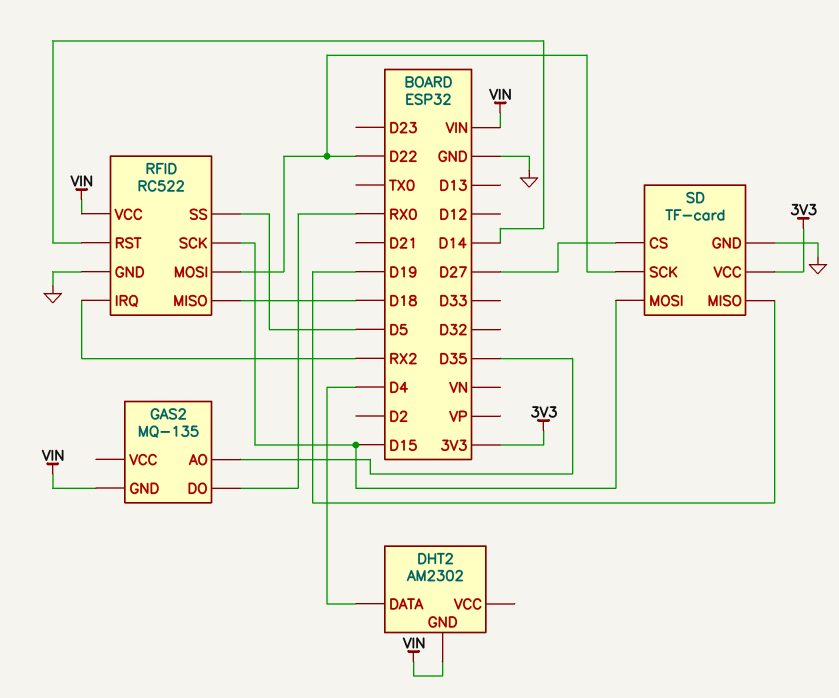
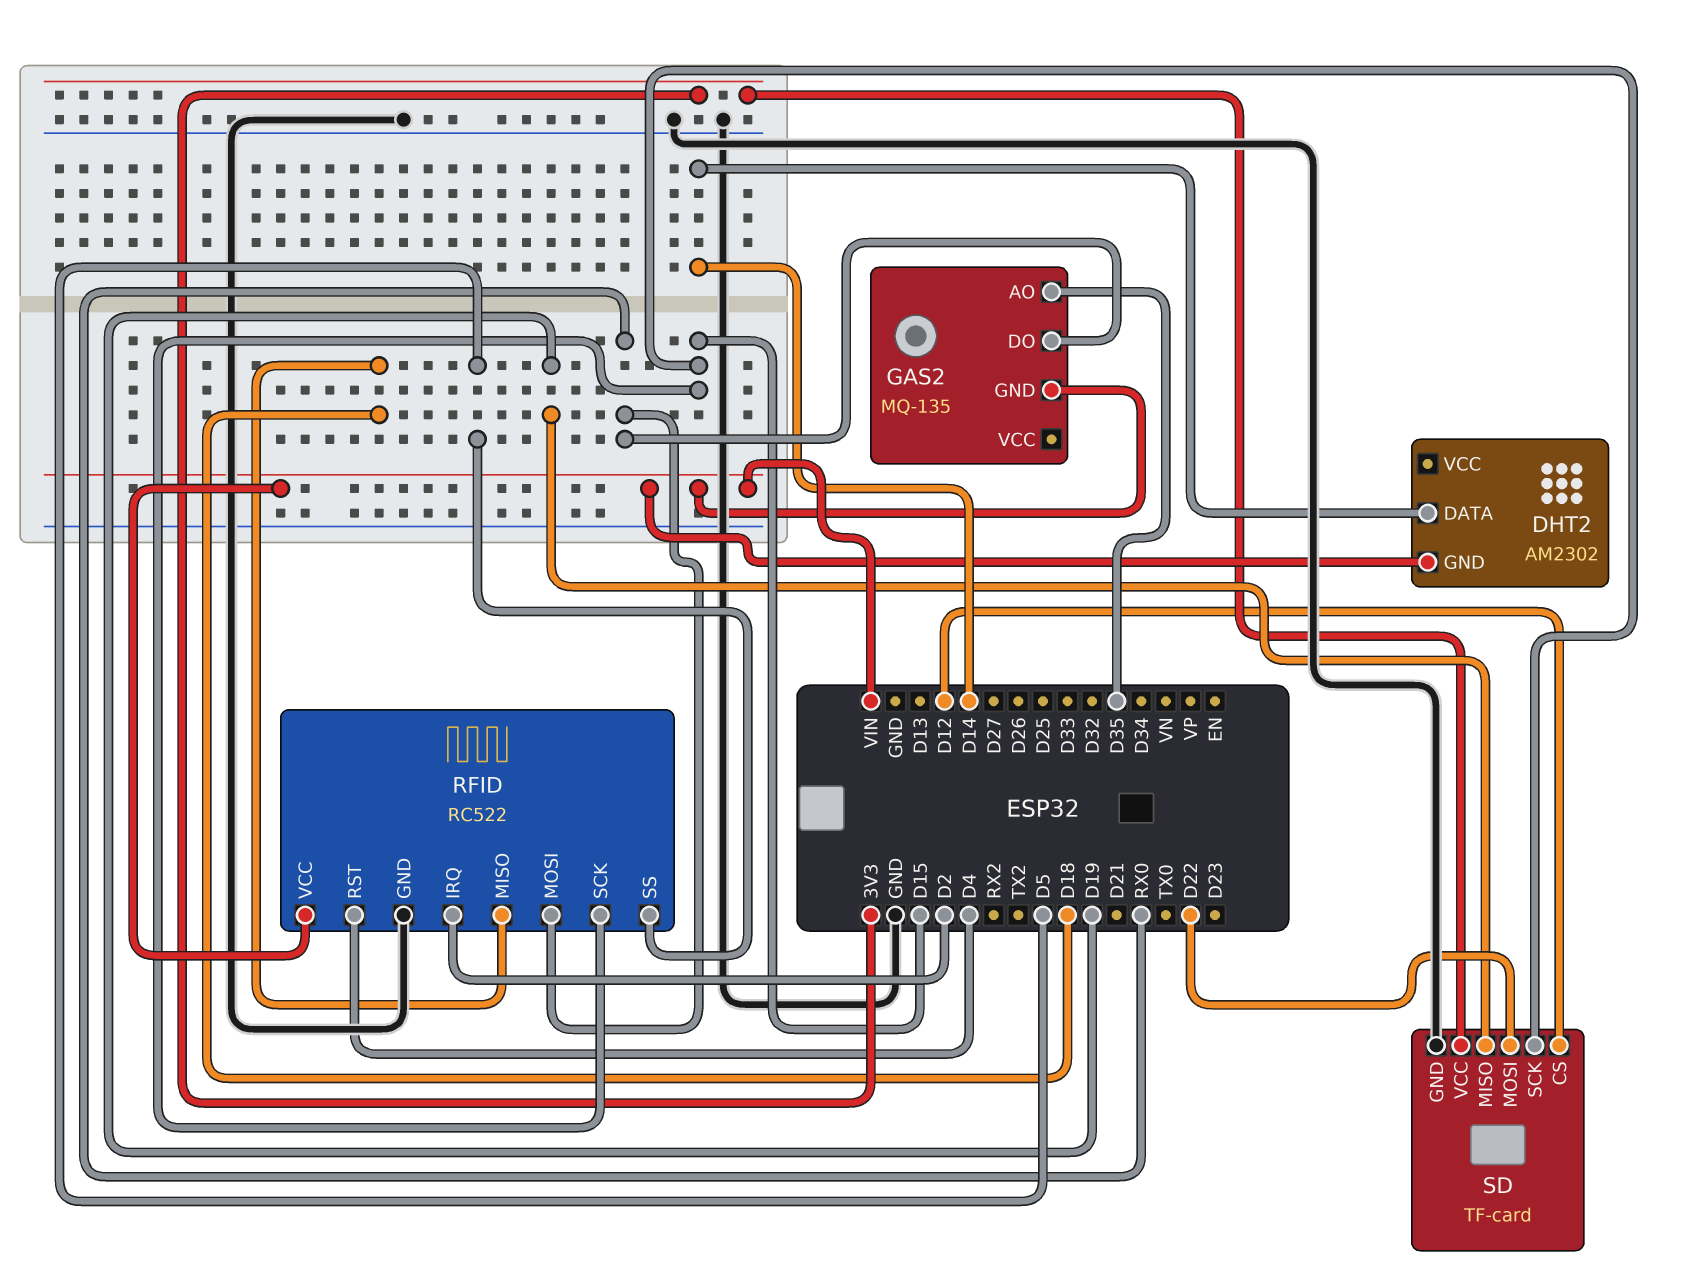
DHT2 pin DATA: D4 -> D14
RFID pin IRQ: RX2 -> D2
RFID pin MOSI: D22 -> RX0
RFID pin RST: D14 -> D4
SD pin CS: D27 -> D12
SD pin MOSI: D15 -> D22
SD pin SCK: D22 -> D15

